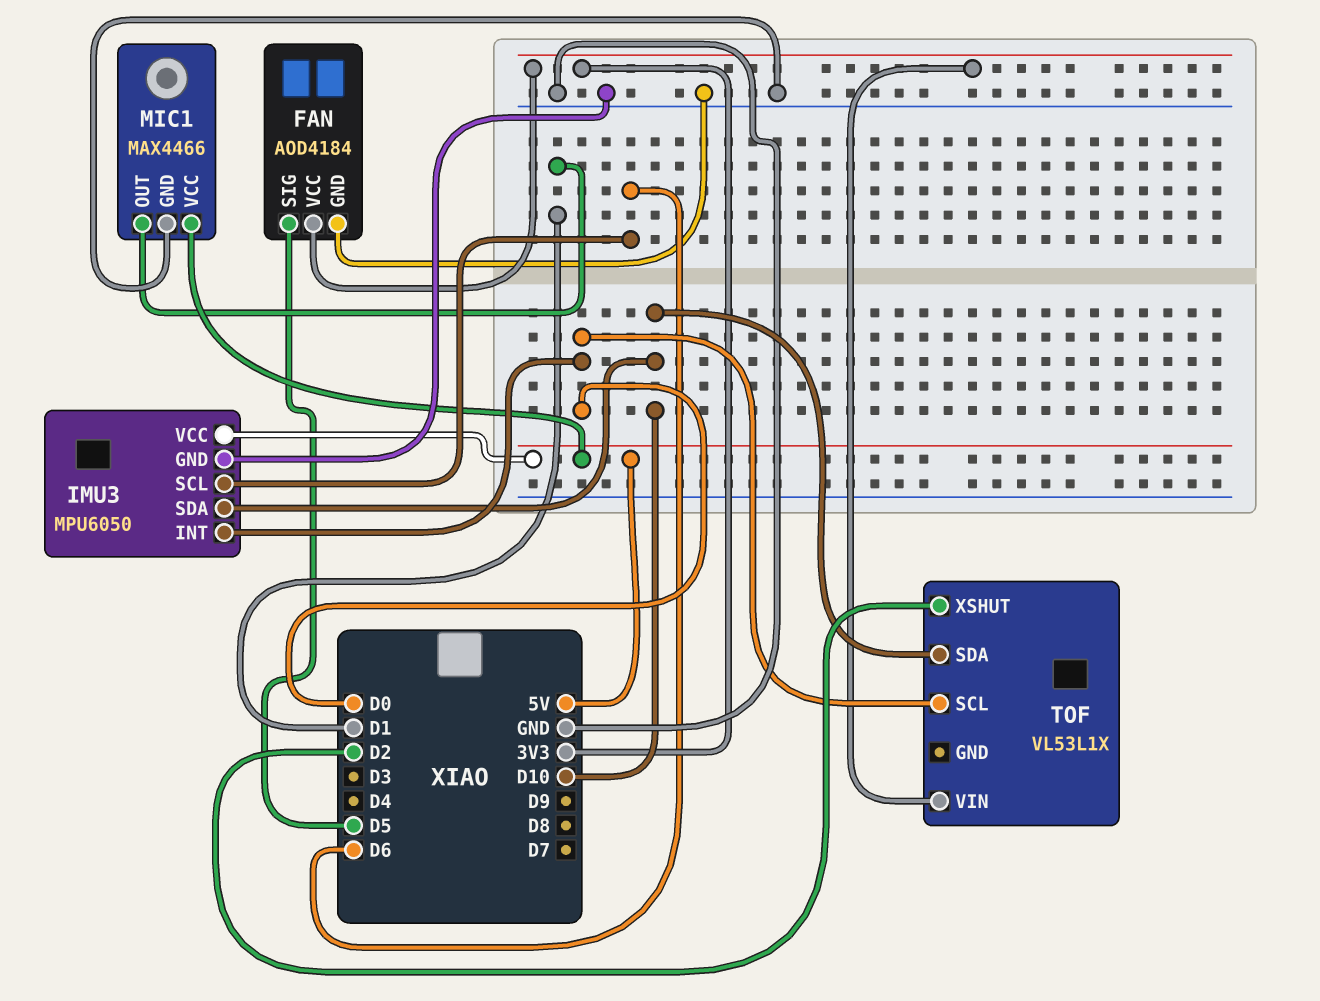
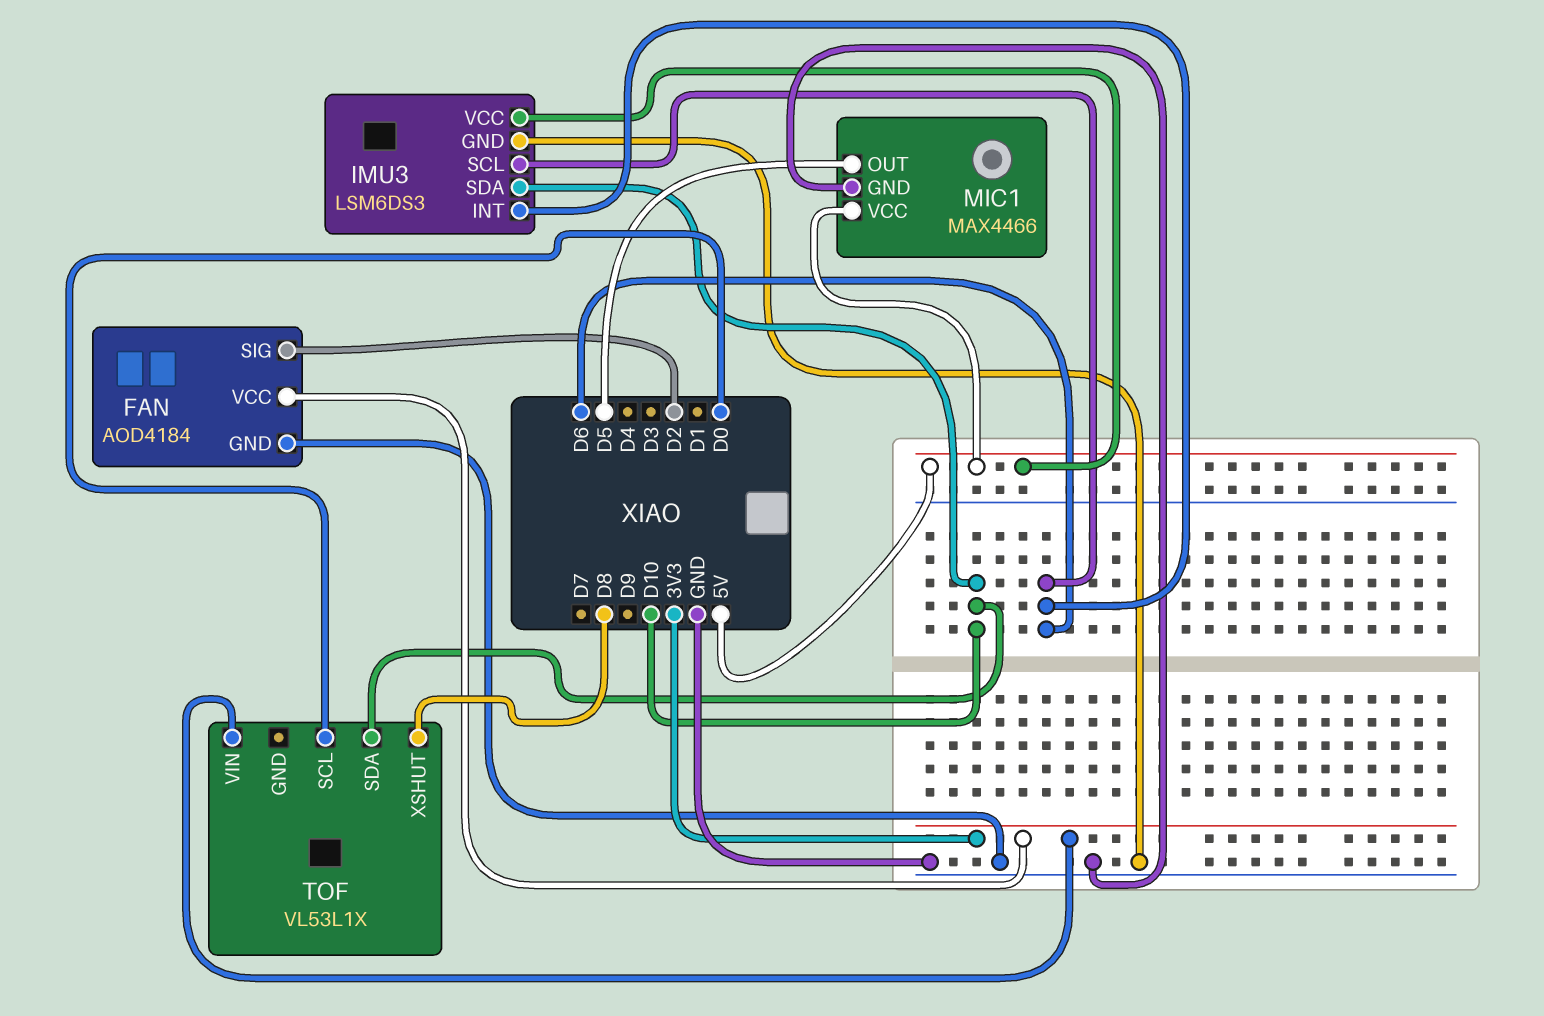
FAN pin SIG: D5 -> D2
IMU3: MPU6050 -> LSM6DS3
IMU3 pin INT: D0 -> D6
MIC1 pin OUT: D1 -> D5
TOF pin XSHUT: D2 -> D8

